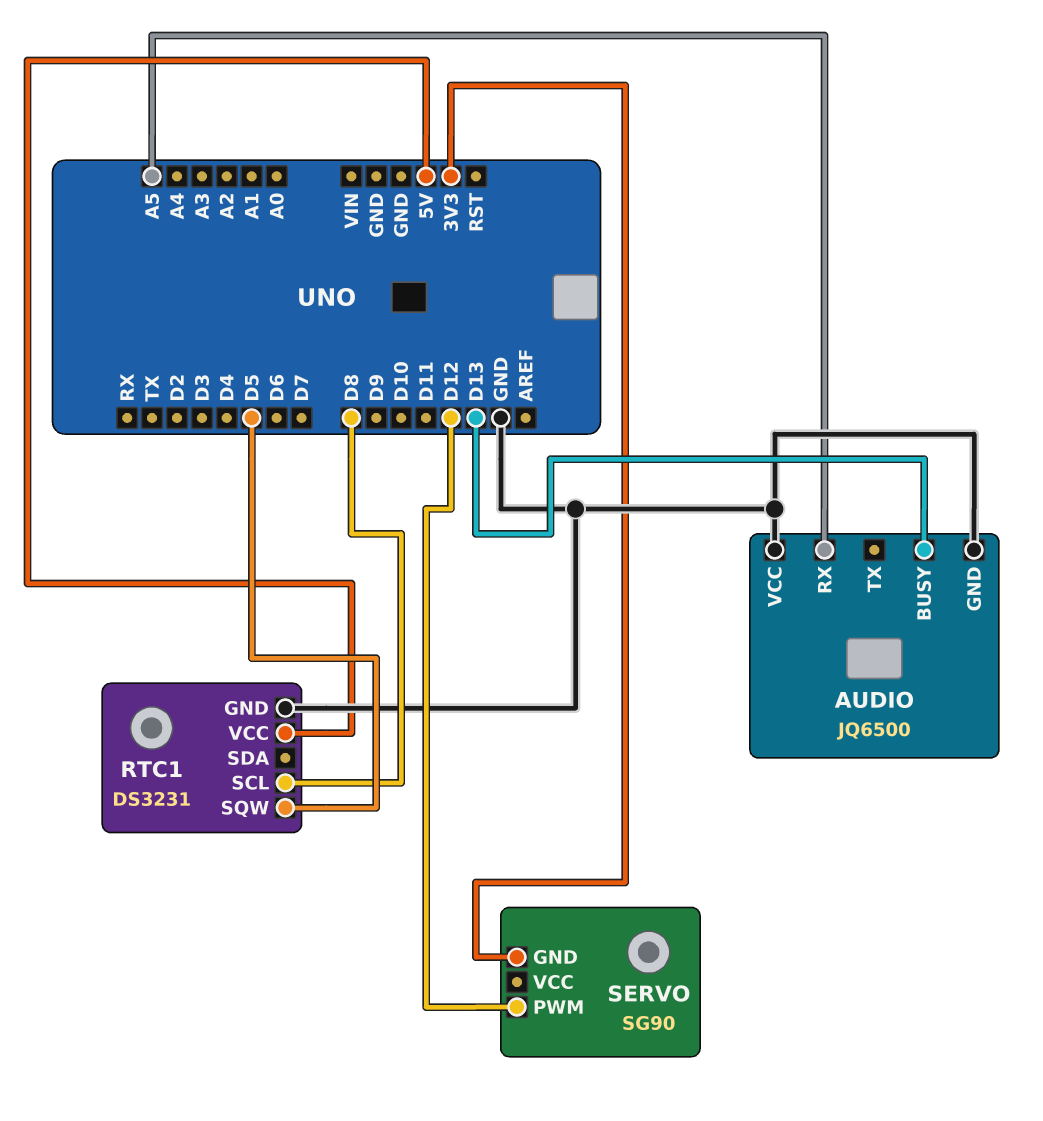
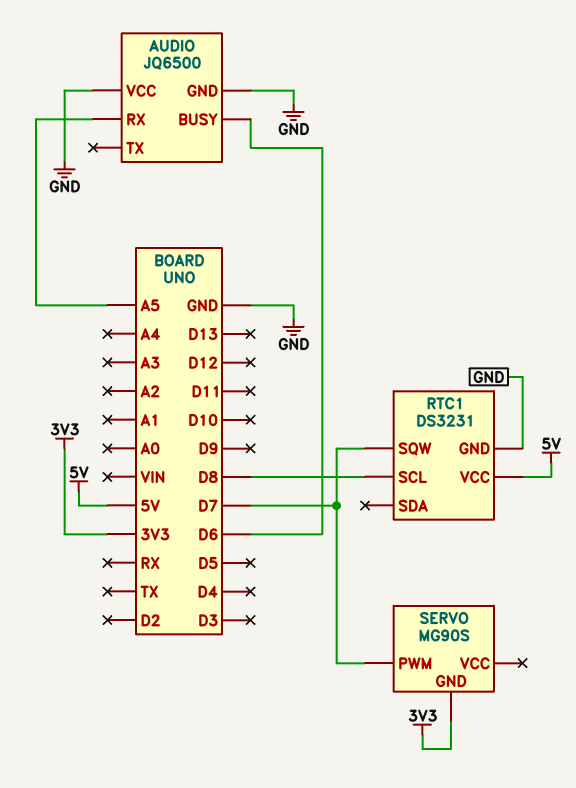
AUDIO pin BUSY: D13 -> D6
RTC1 pin SQW: D5 -> D7
SERVO: SG90 -> MG90S
SERVO pin PWM: D12 -> D7

